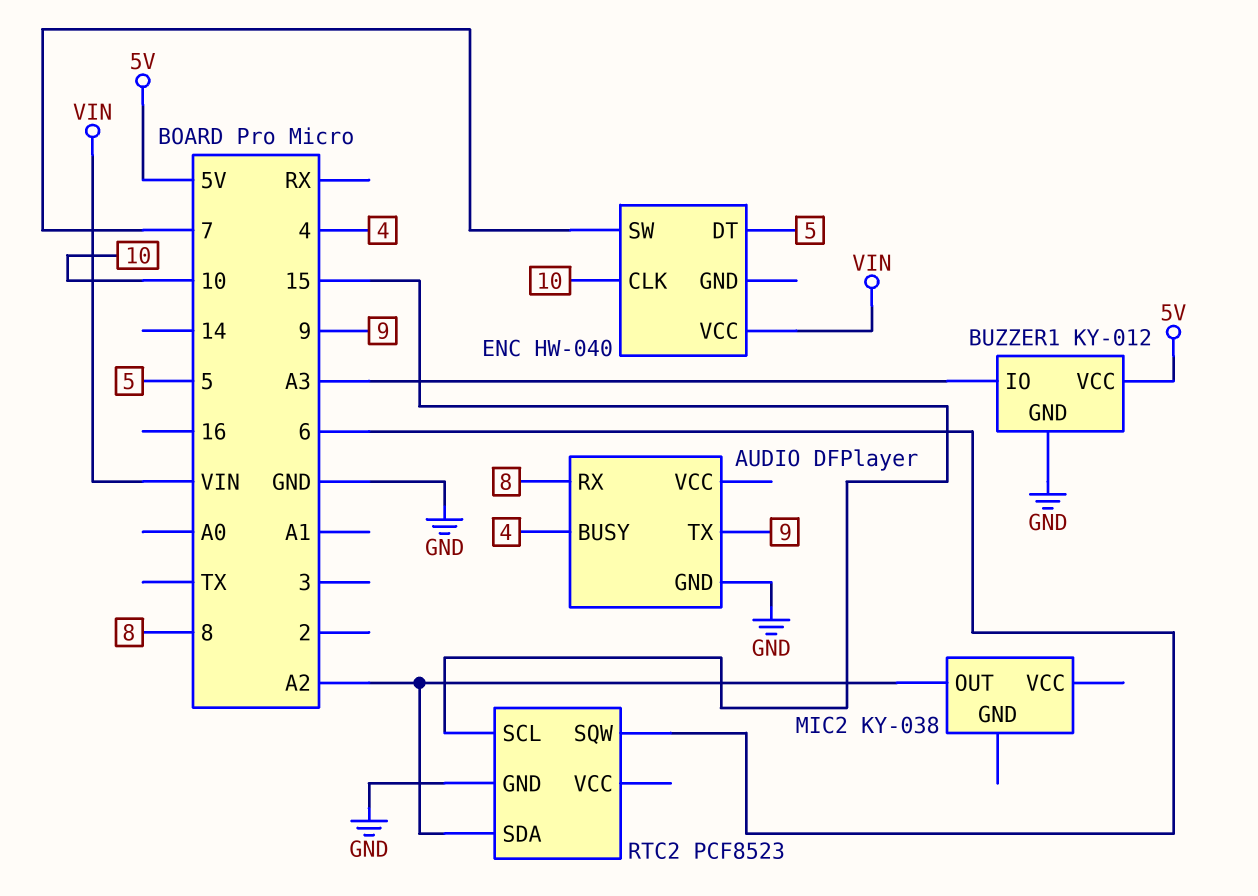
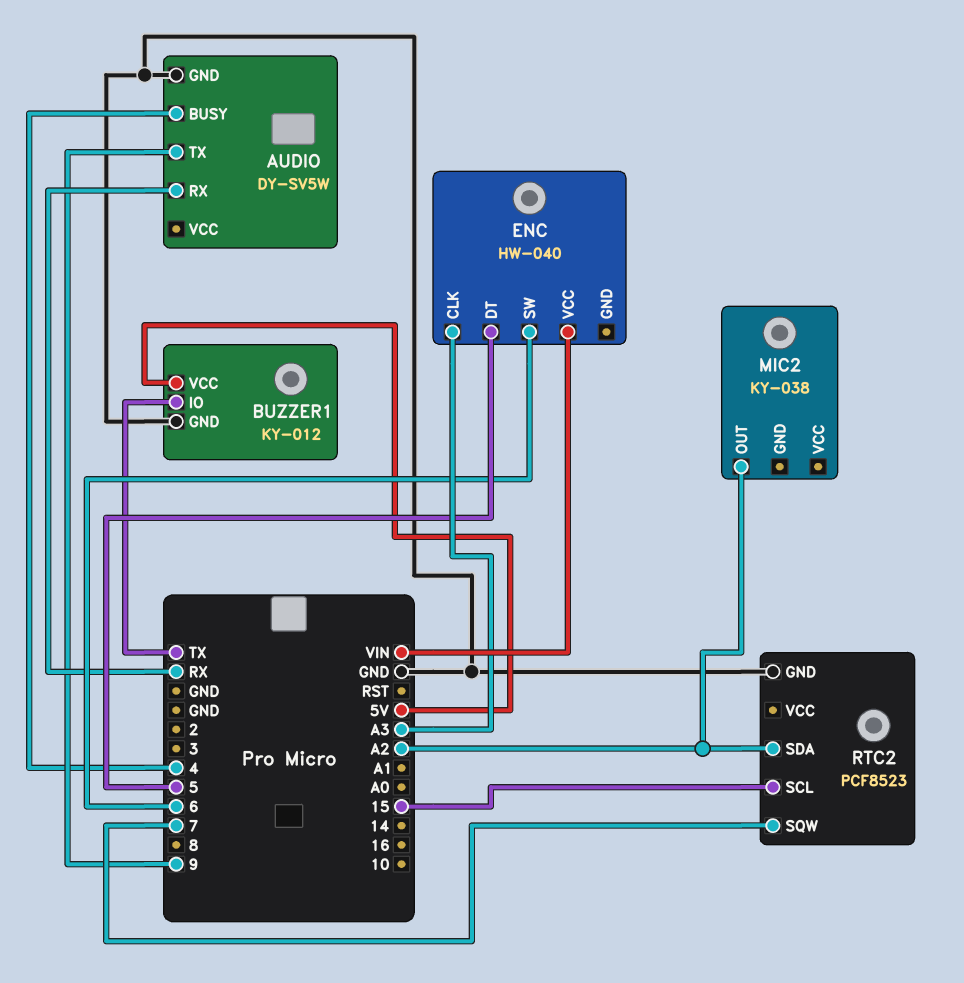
AUDIO: DFPlayer -> DY-SV5W
AUDIO pin RX: 8 -> RX
BUZZER1 pin IO: A3 -> TX
ENC pin CLK: 10 -> A3
ENC pin SW: 7 -> 6
RTC2 pin SQW: 6 -> 7

